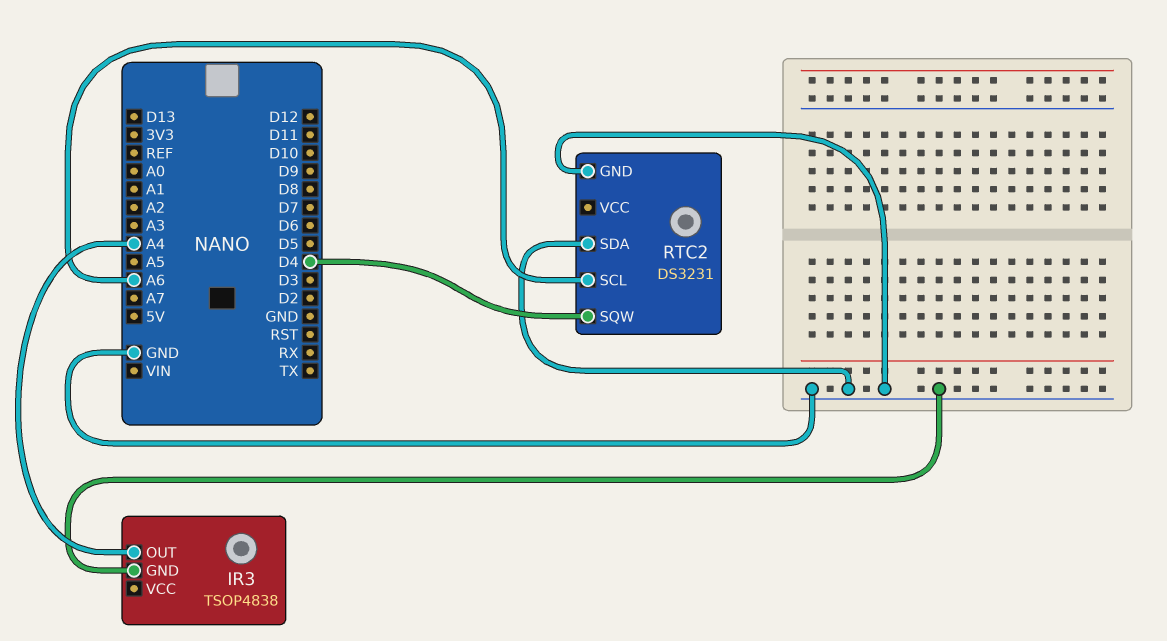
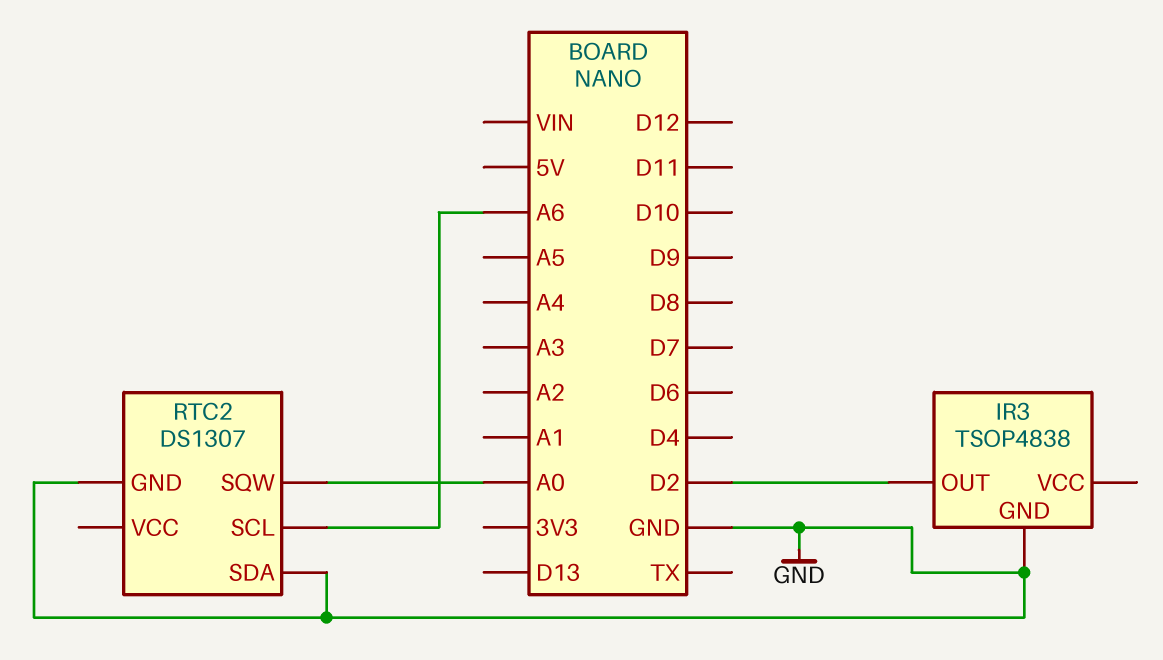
IR3 pin OUT: A4 -> D2
RTC2: DS3231 -> DS1307
RTC2 pin SQW: D4 -> A0

